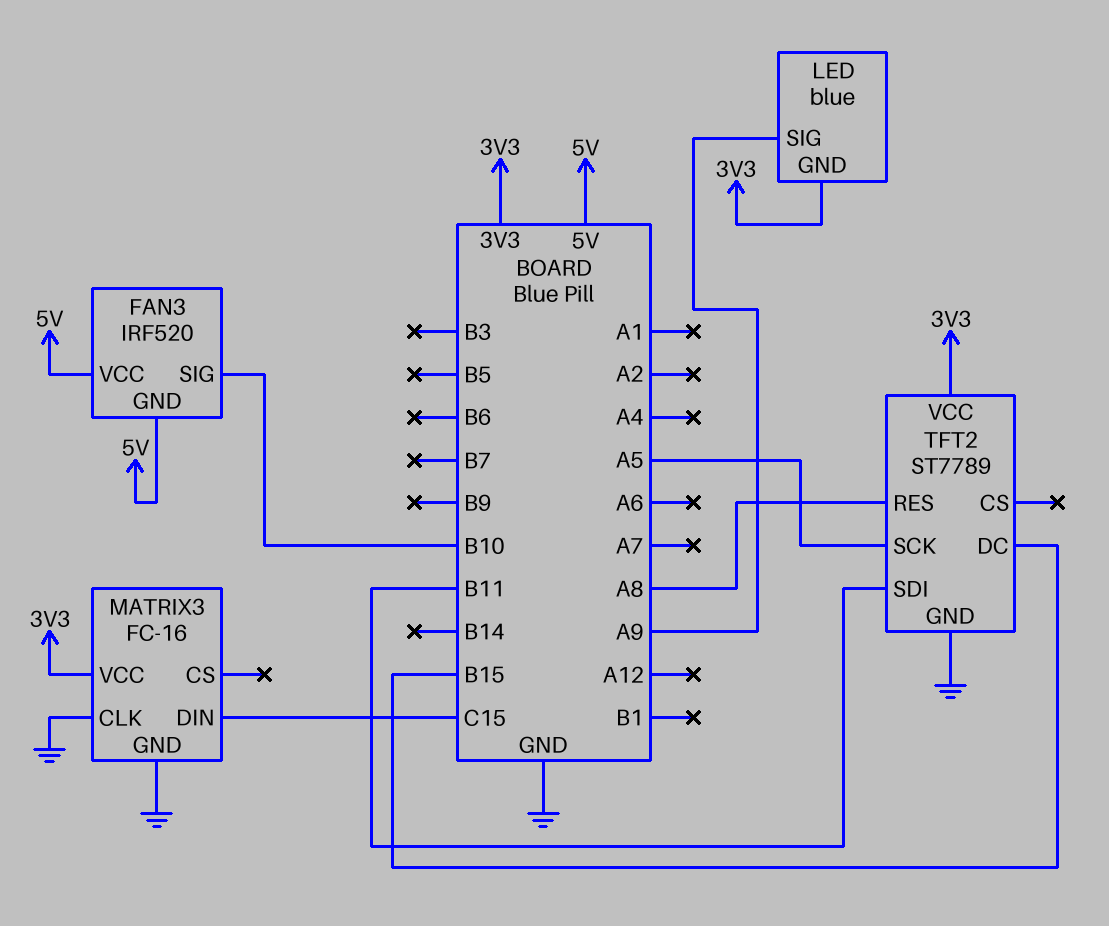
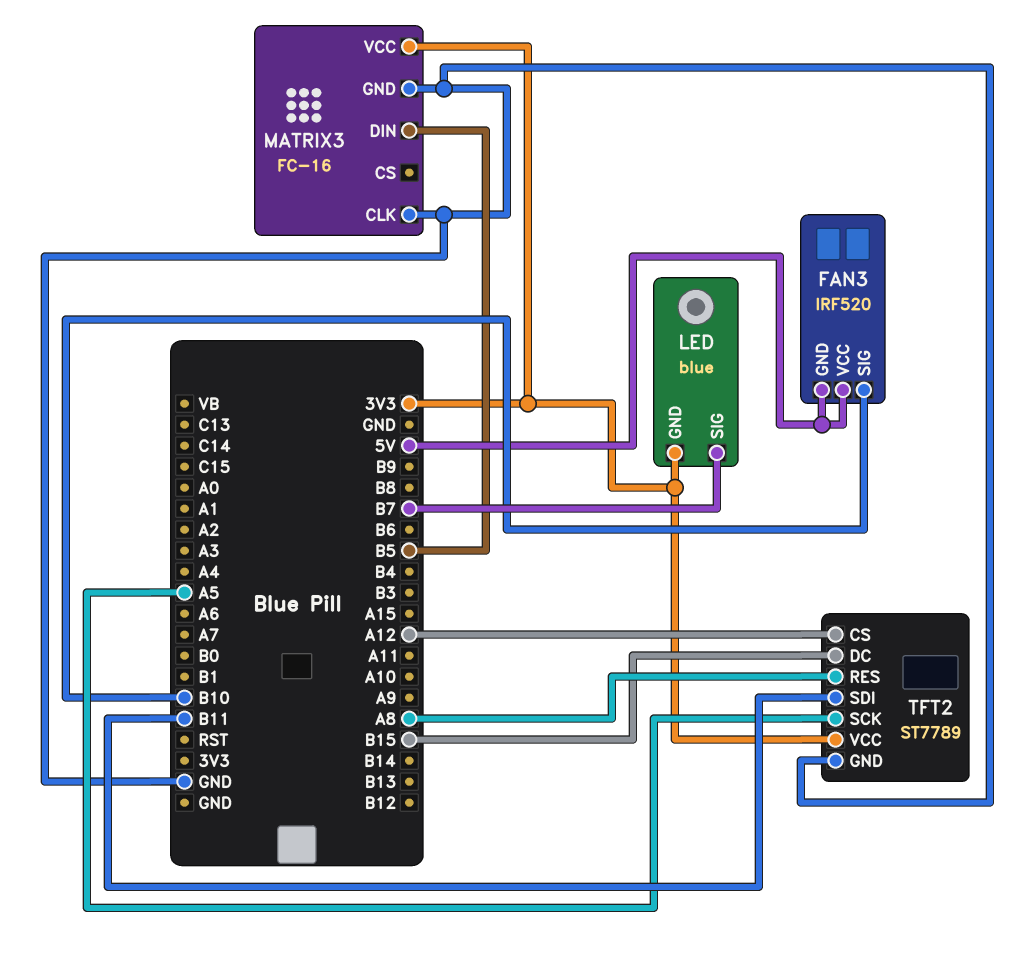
LED pin SIG: A9 -> B7
MATRIX3 pin DIN: C15 -> B5
TFT2 pin CS: none -> A12

